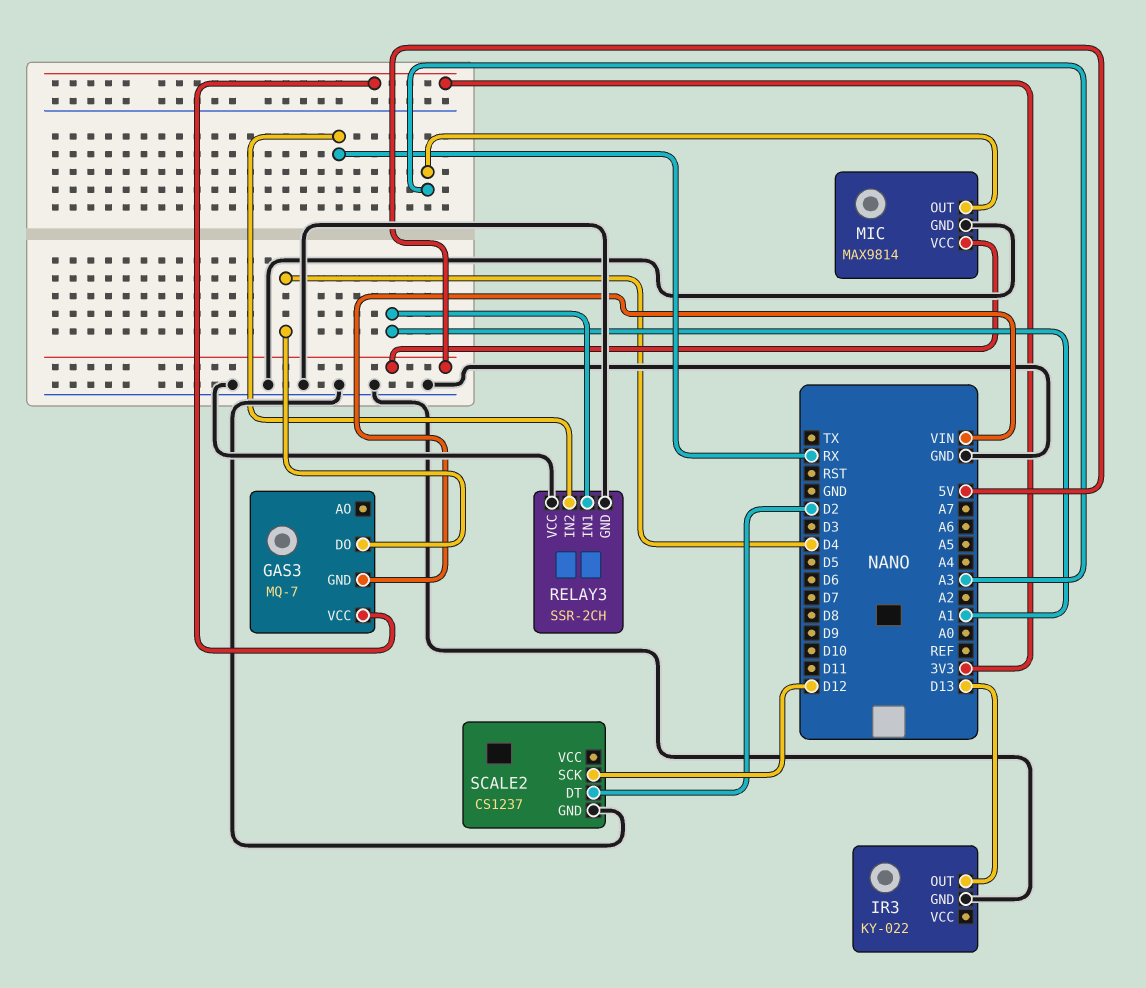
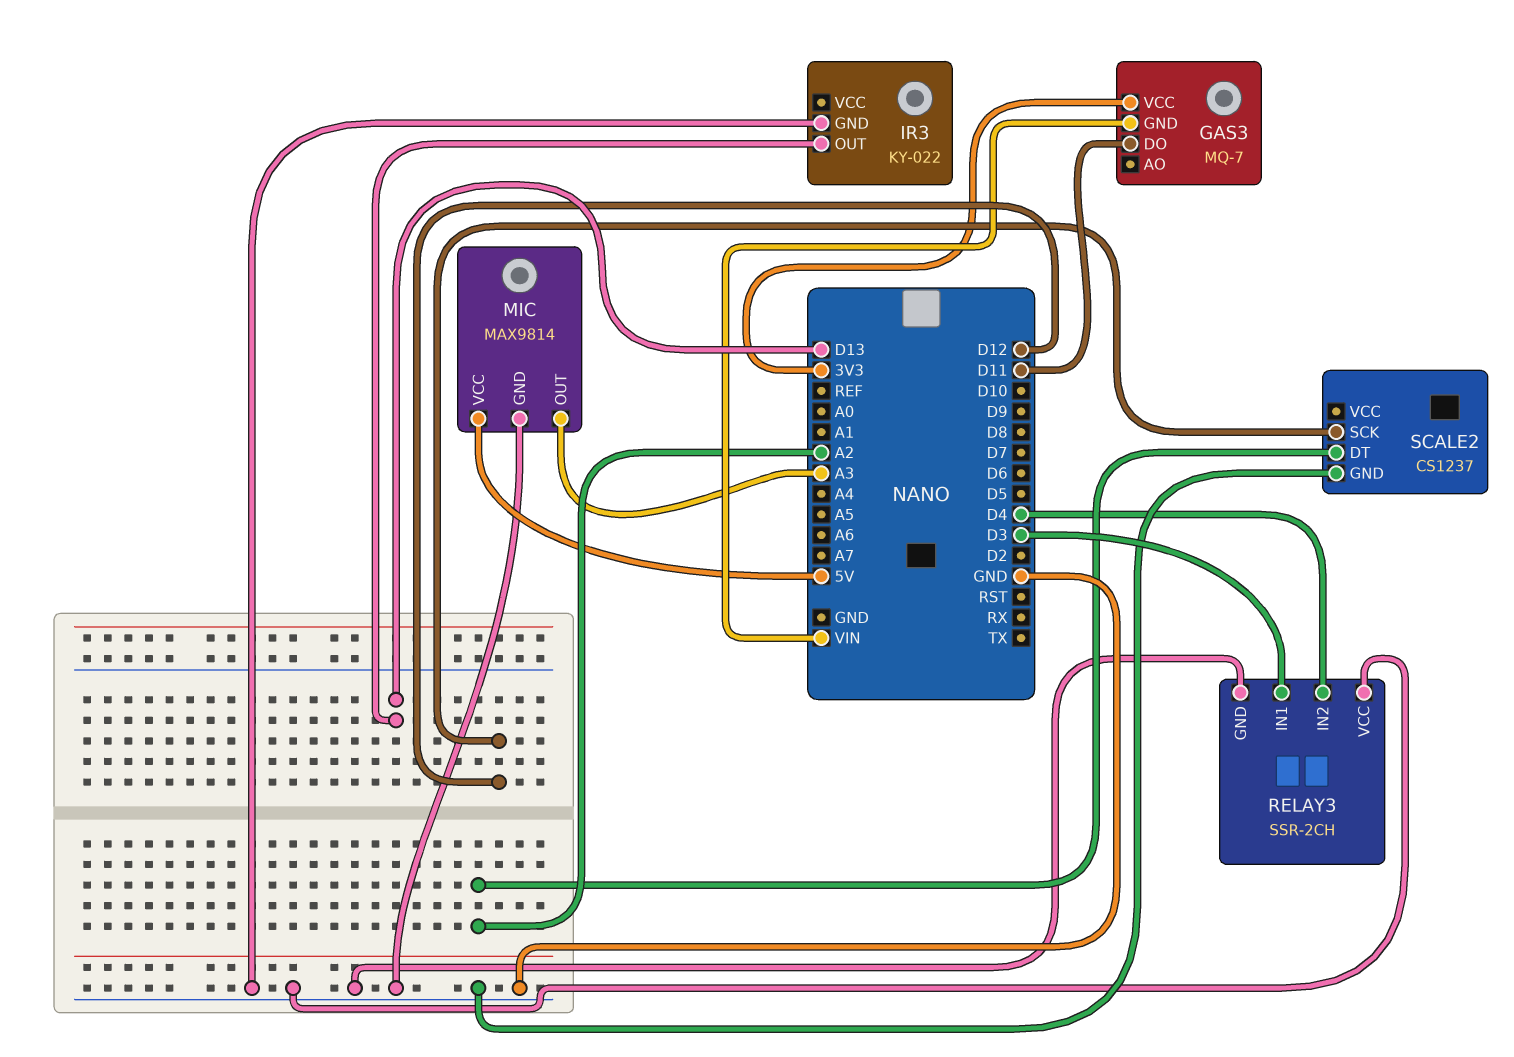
GAS3 pin DO: D4 -> D11
RELAY3 pin IN1: A1 -> D3
RELAY3 pin IN2: RX -> D4
SCALE2 pin DT: D2 -> A2

